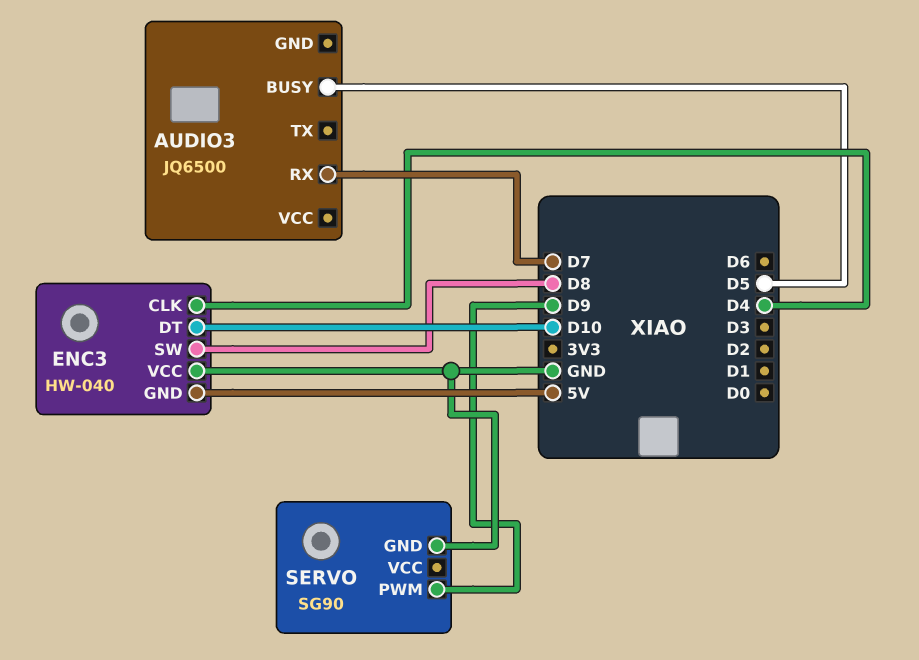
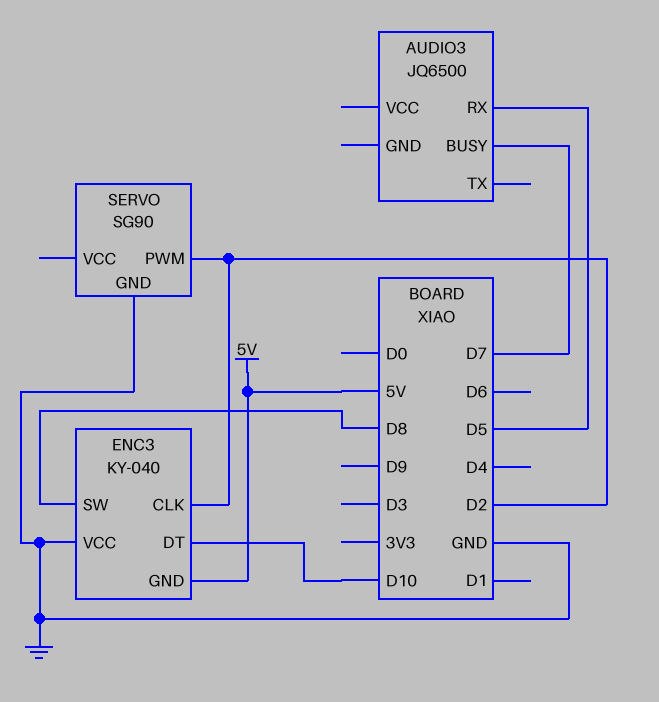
AUDIO3 pin BUSY: D5 -> D7
AUDIO3 pin RX: D7 -> D5
ENC3: HW-040 -> KY-040
ENC3 pin CLK: D4 -> D2
SERVO pin PWM: D9 -> D2

